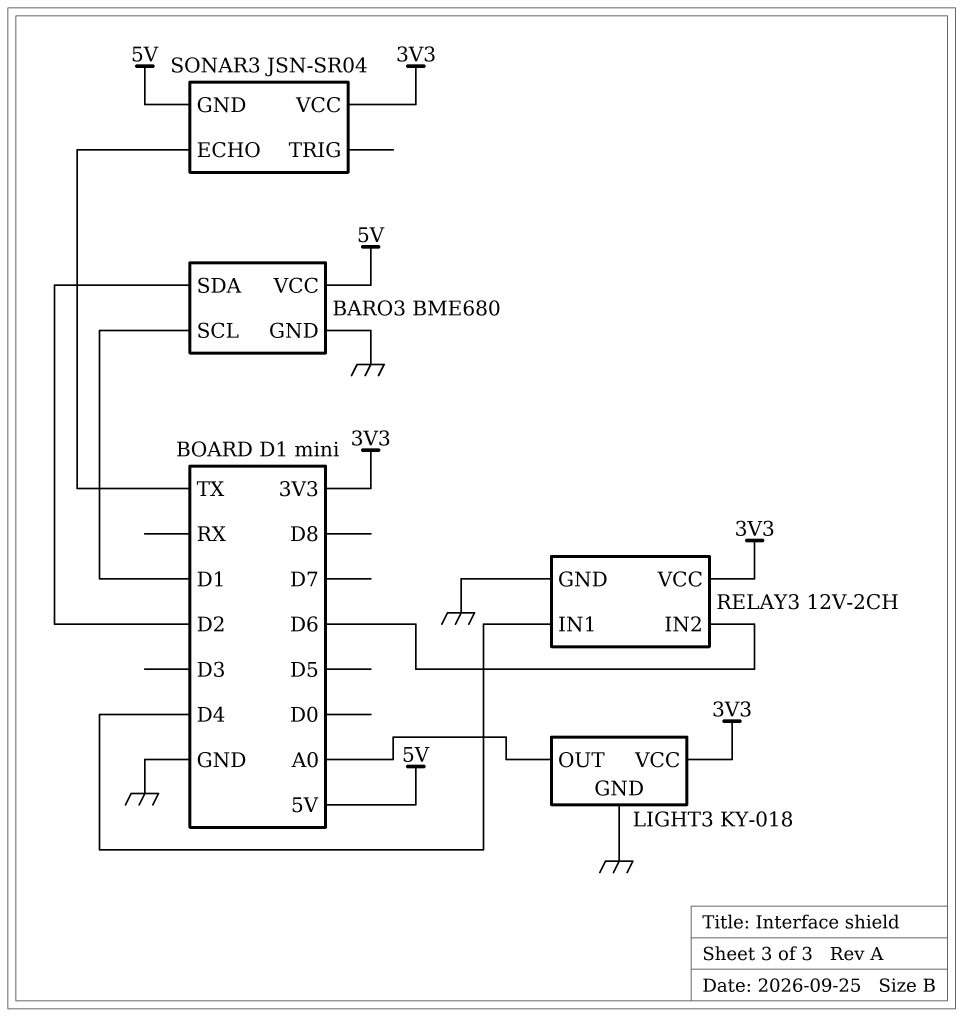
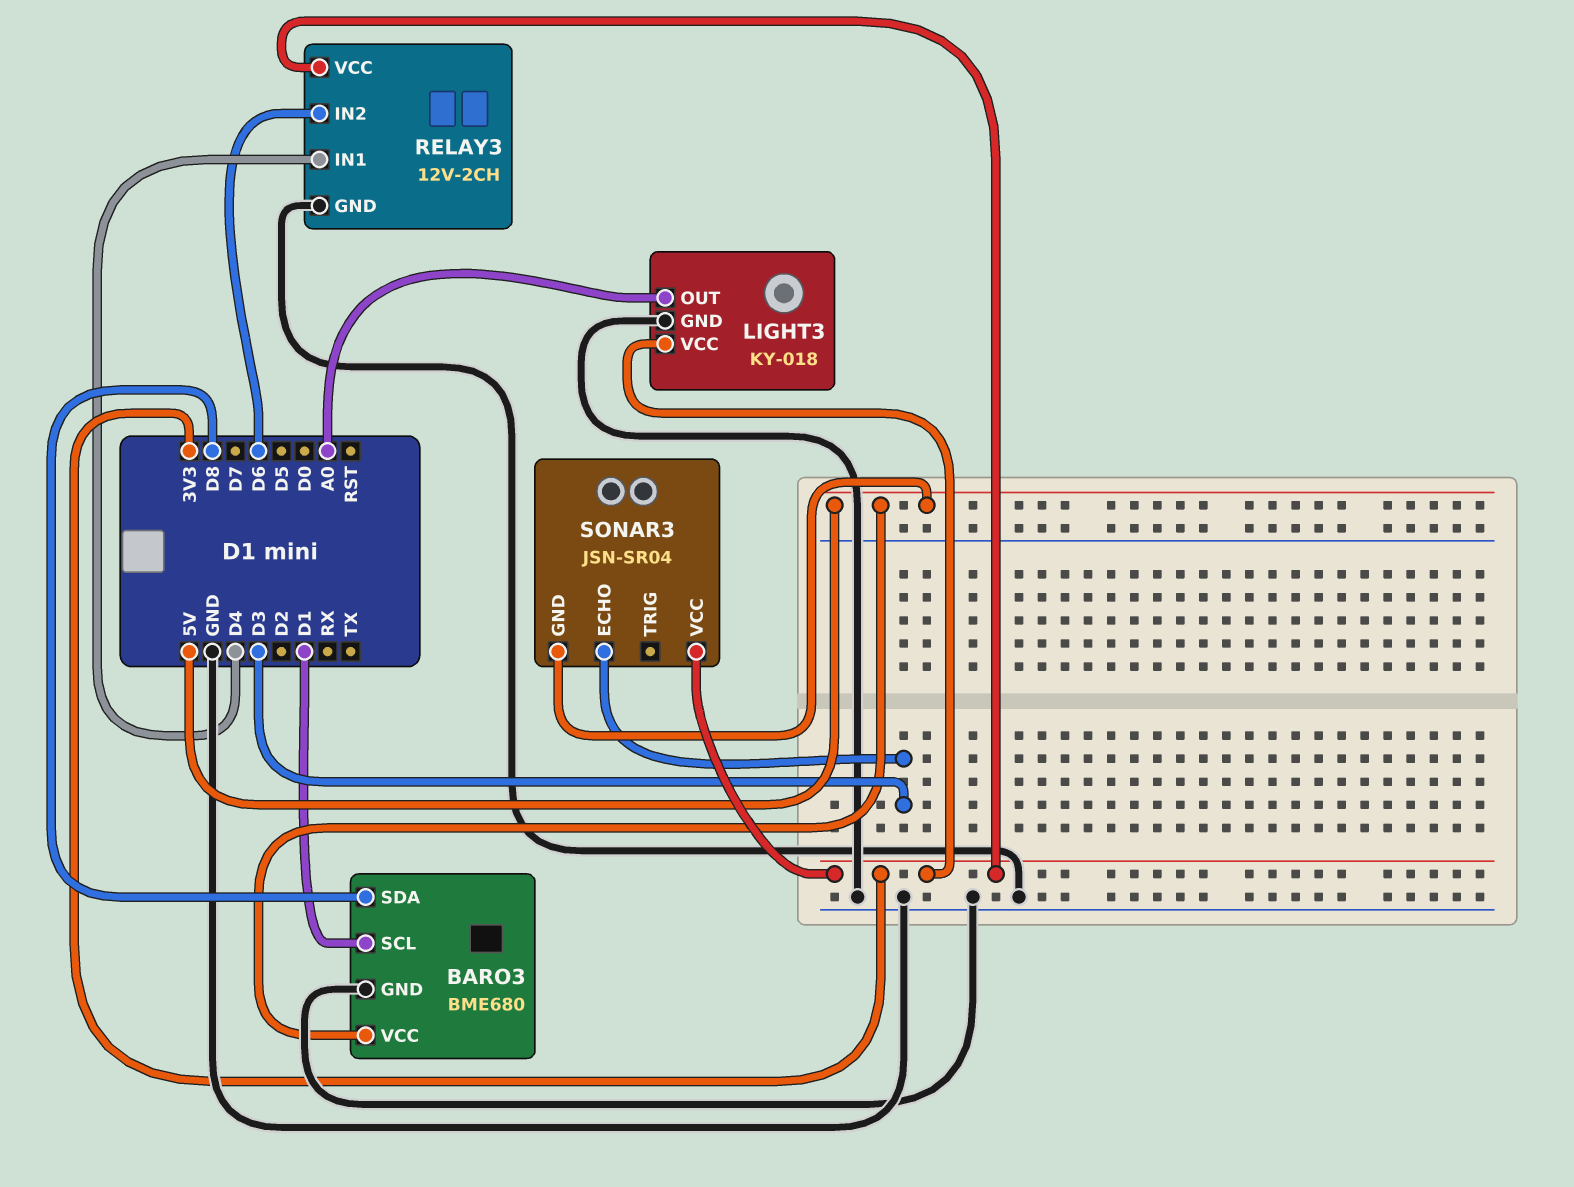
BARO3 pin SDA: D2 -> D8
SONAR3 pin ECHO: TX -> D3

